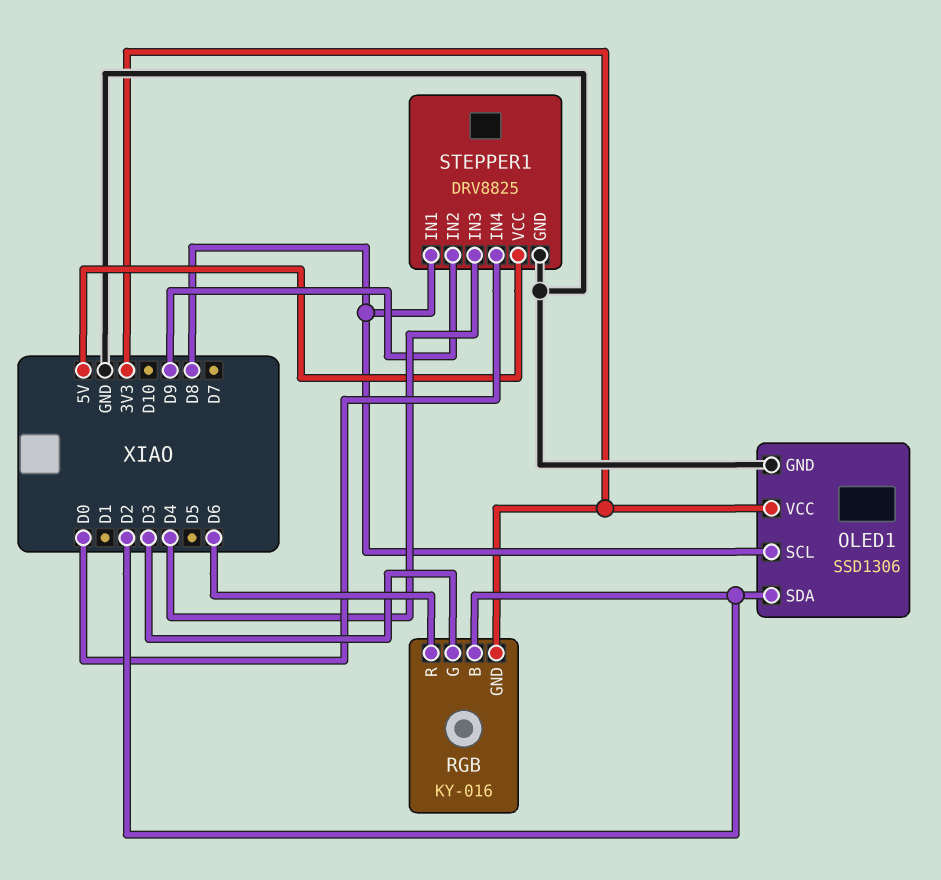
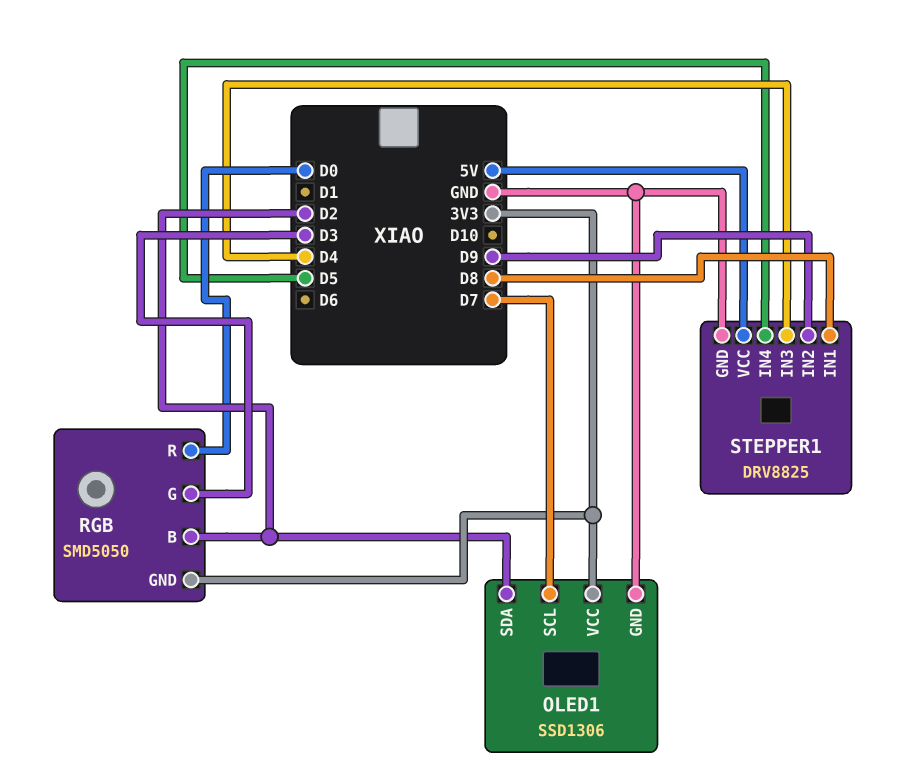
OLED1 pin SCL: D8 -> D7
RGB: KY-016 -> SMD5050
RGB pin R: D6 -> D0
STEPPER1 pin IN4: D0 -> D5

